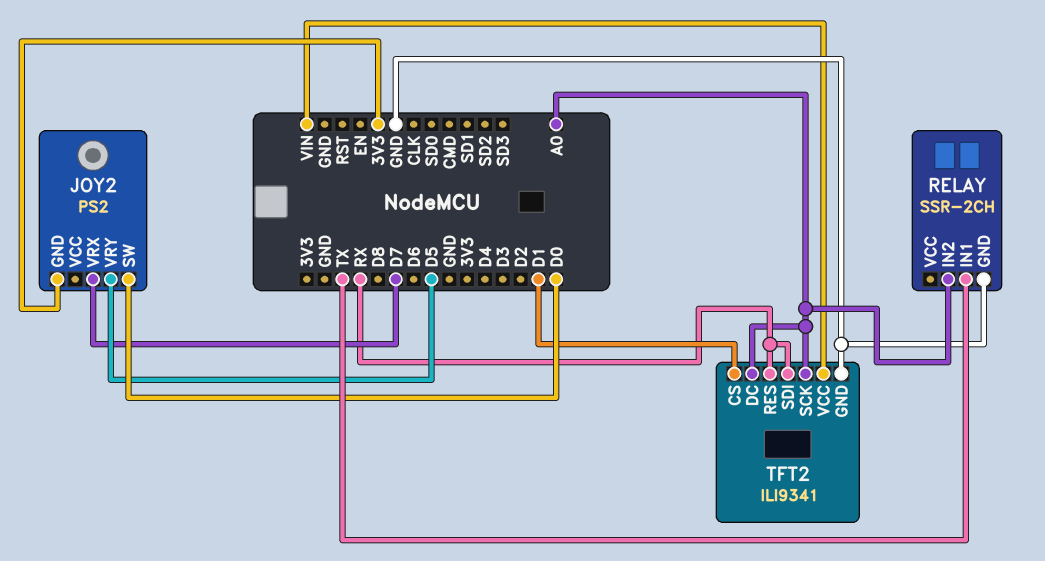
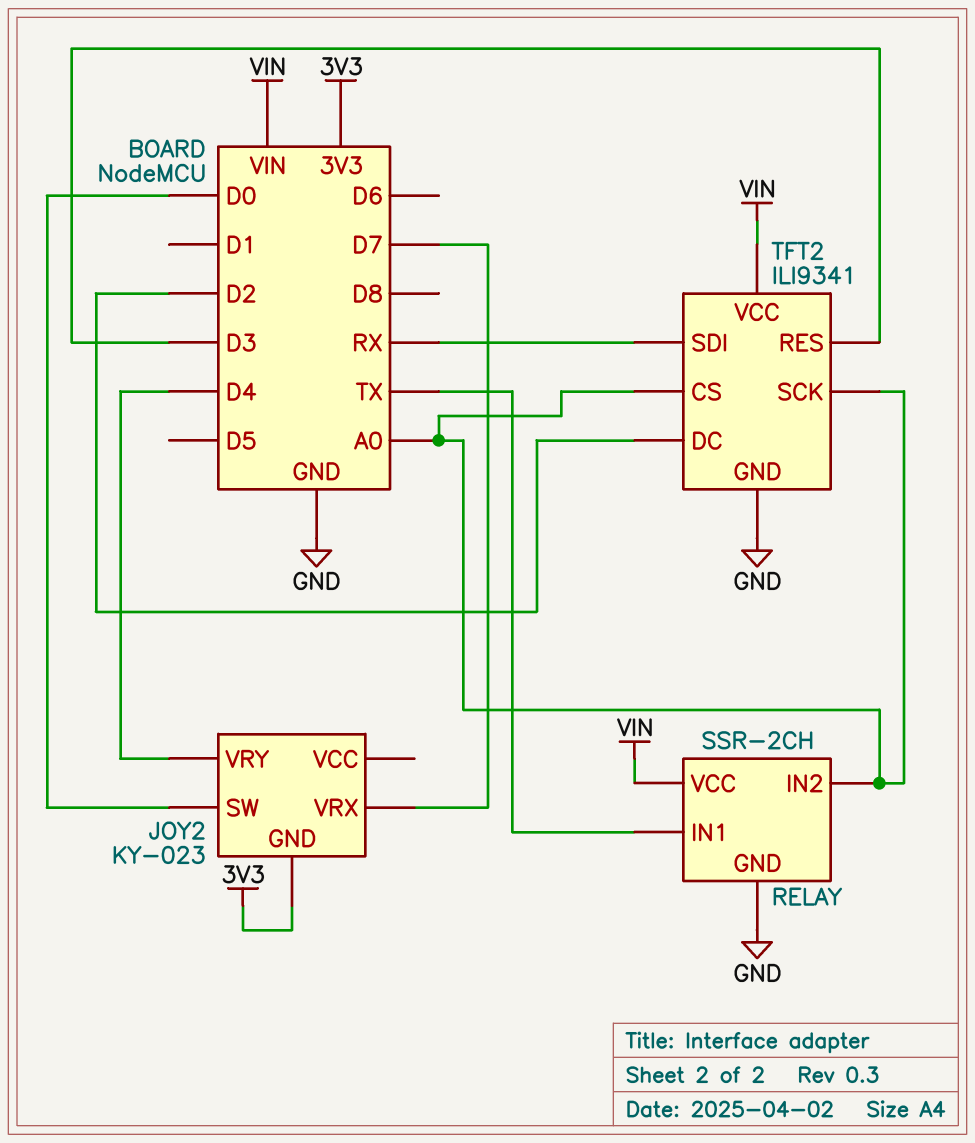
JOY2: PS2 -> KY-023
JOY2 pin VRY: D5 -> D4
RELAY pin VCC: none -> VIN
TFT2 pin CS: D1 -> A0
TFT2 pin DC: A0 -> D2
TFT2 pin RES: RX -> D3

